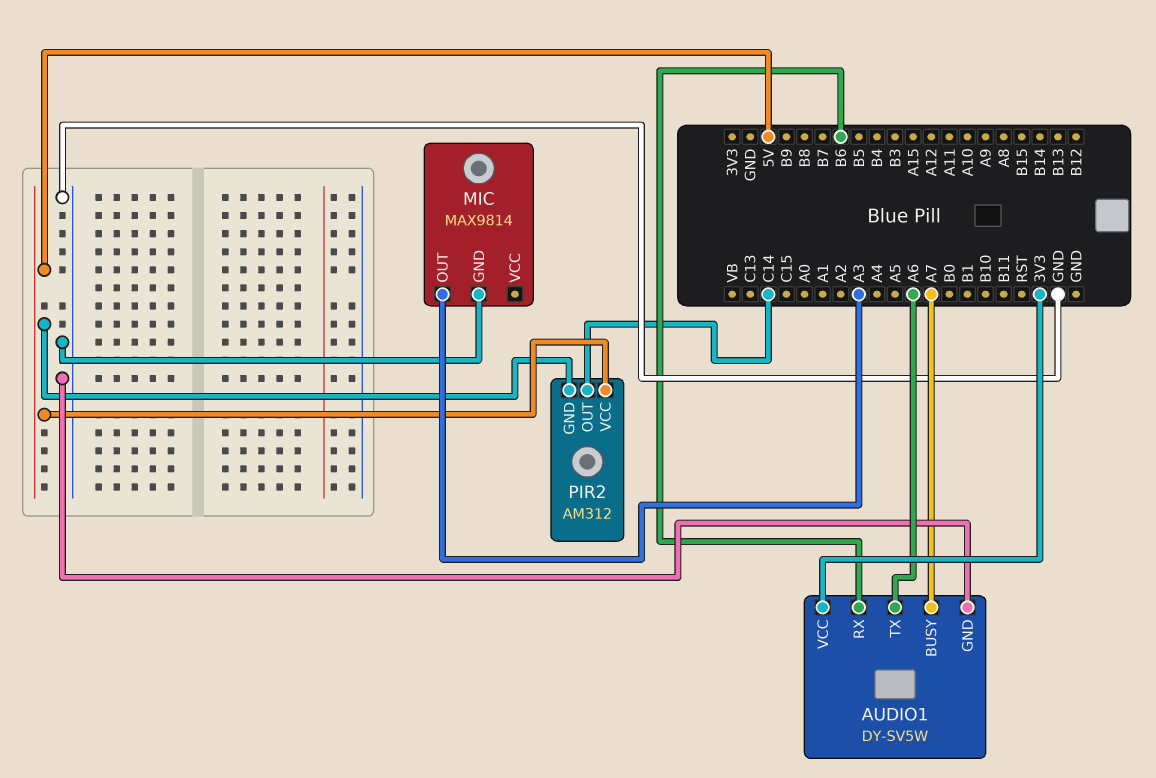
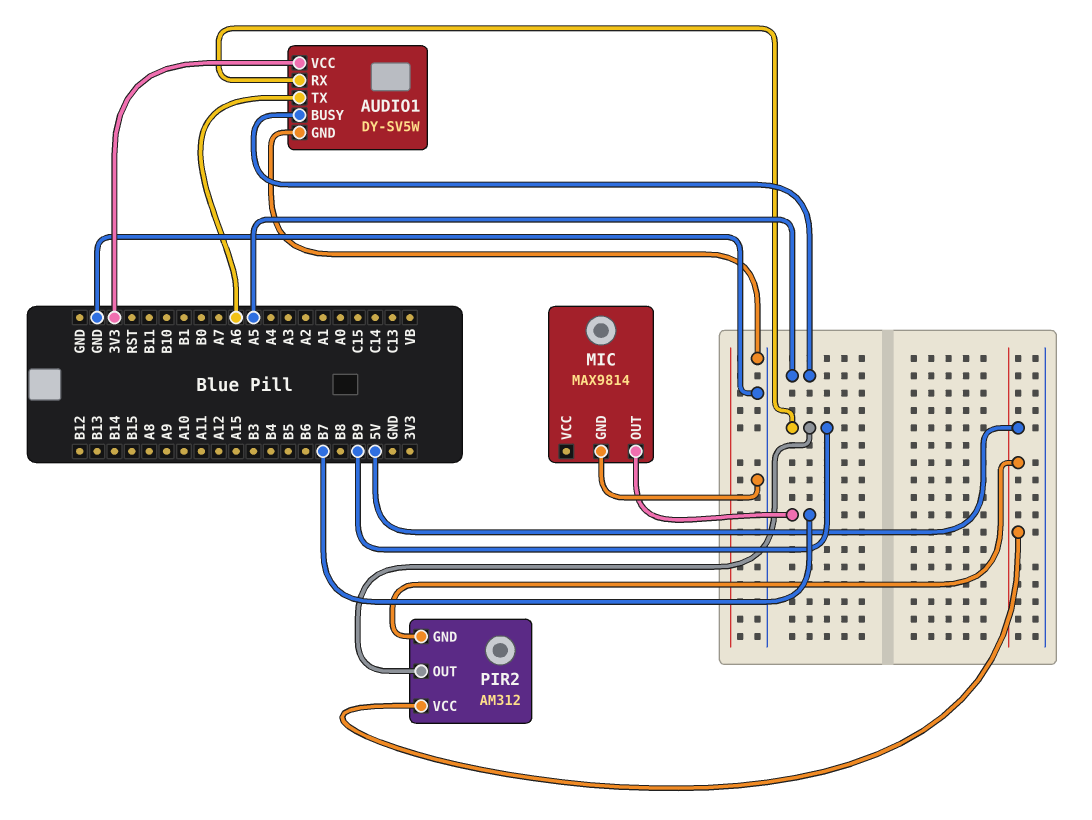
AUDIO1 pin BUSY: A7 -> A5
AUDIO1 pin RX: B6 -> B9
MIC pin OUT: A3 -> B7
PIR2 pin OUT: C14 -> B9

